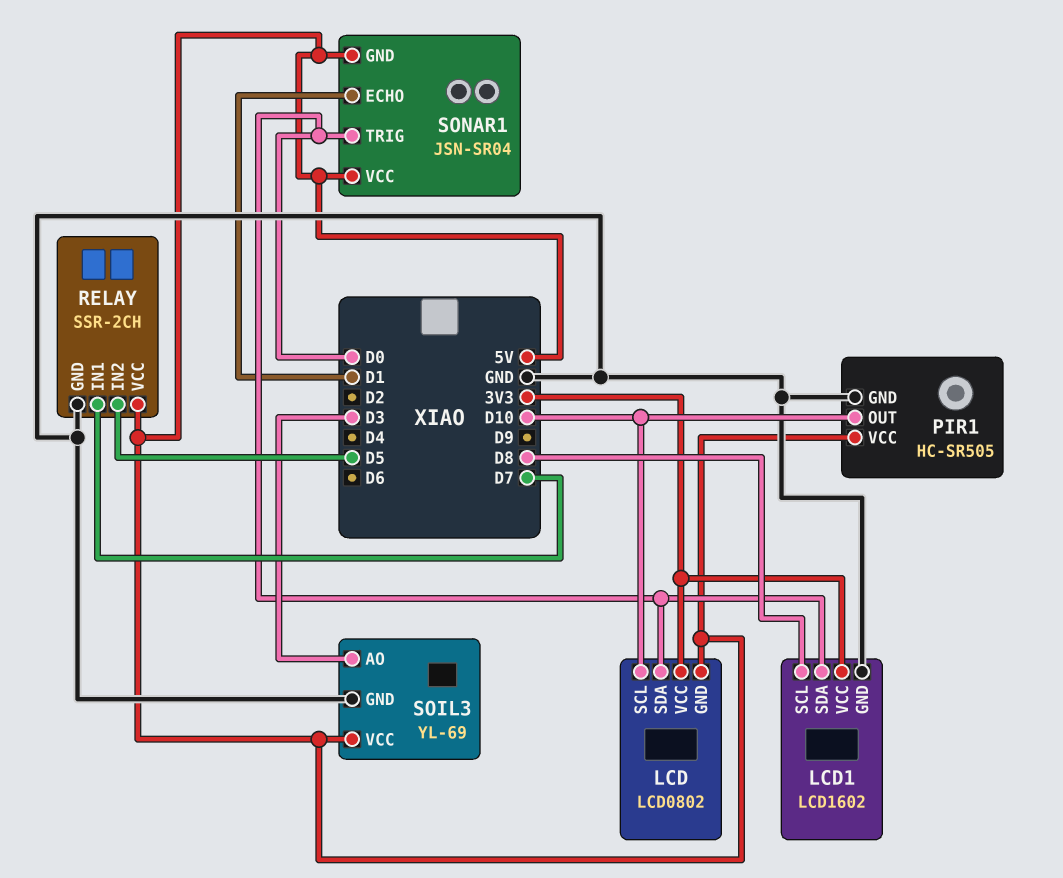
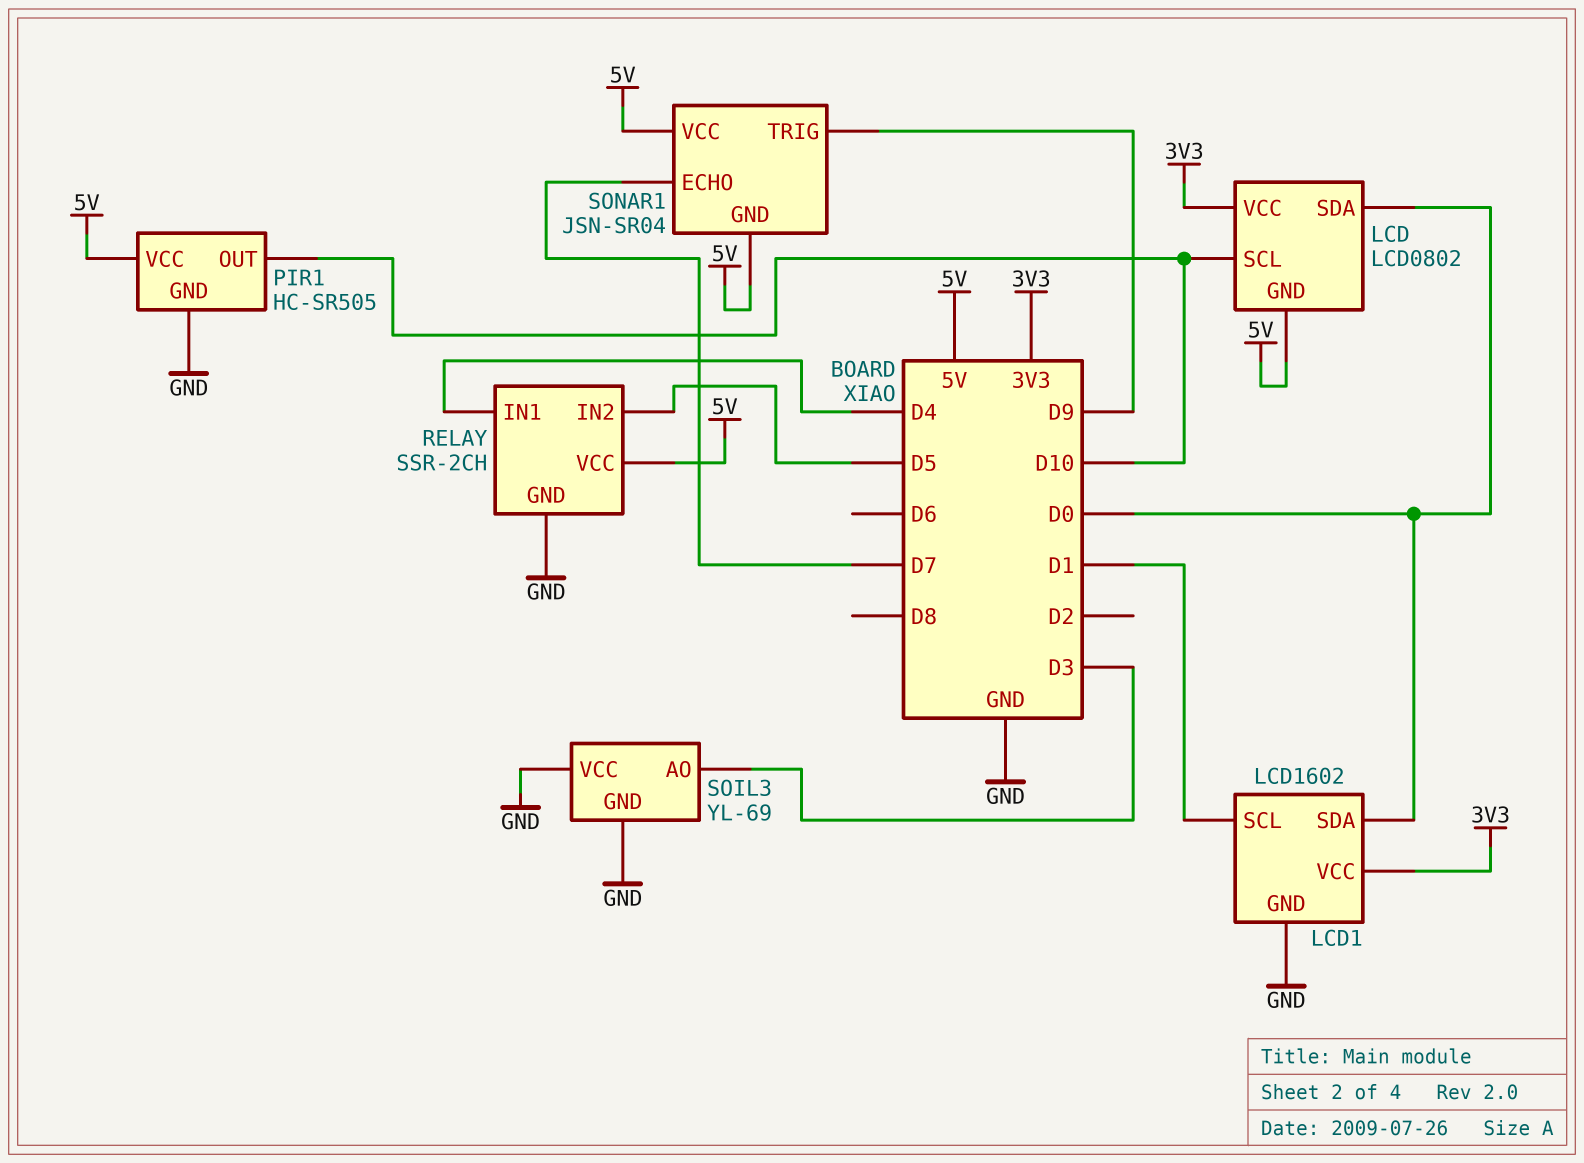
LCD1 pin SCL: D8 -> D1
RELAY pin IN1: D7 -> D4
SOIL3 pin VCC: 5V -> GND
SONAR1 pin ECHO: D1 -> D7
SONAR1 pin TRIG: D0 -> D9

